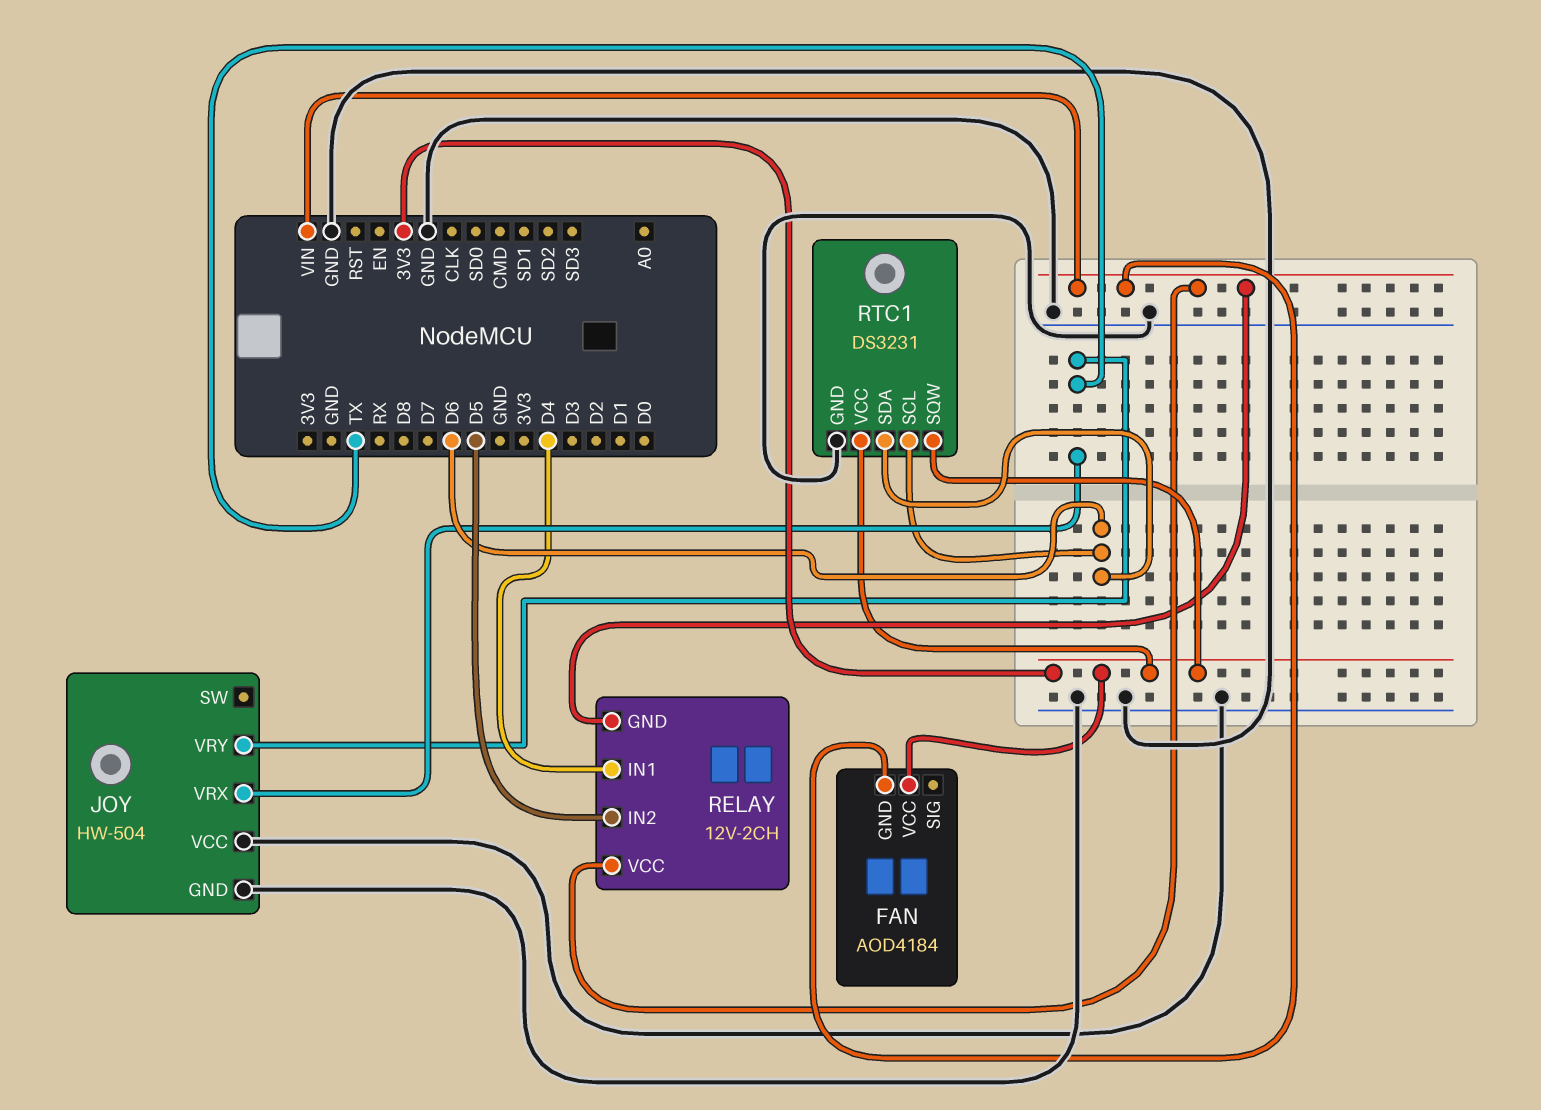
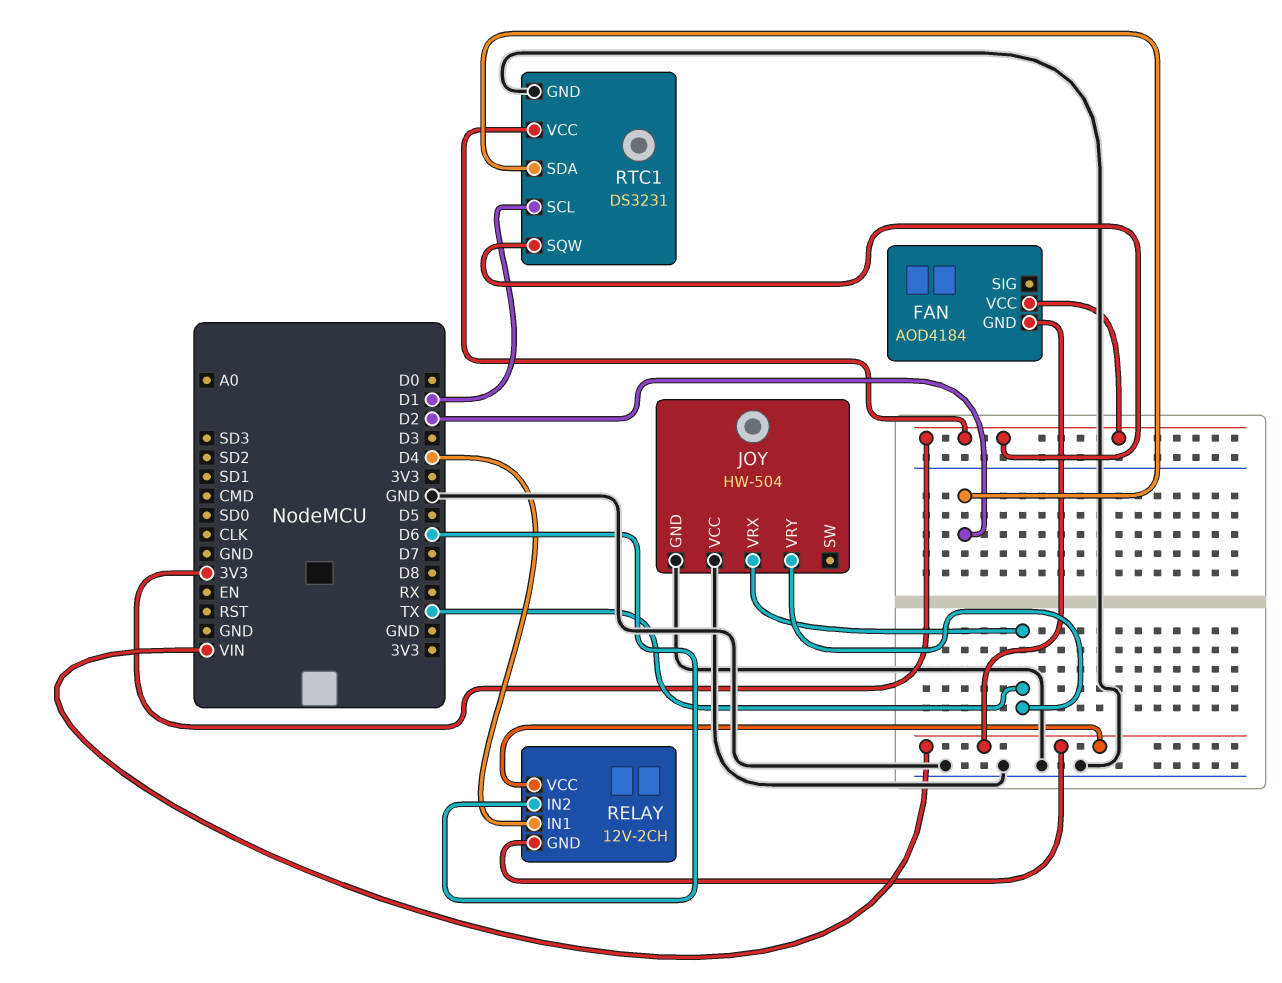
RELAY pin IN2: D5 -> D6
RTC1 pin SCL: D6 -> D1
RTC1 pin SDA: D6 -> D2

